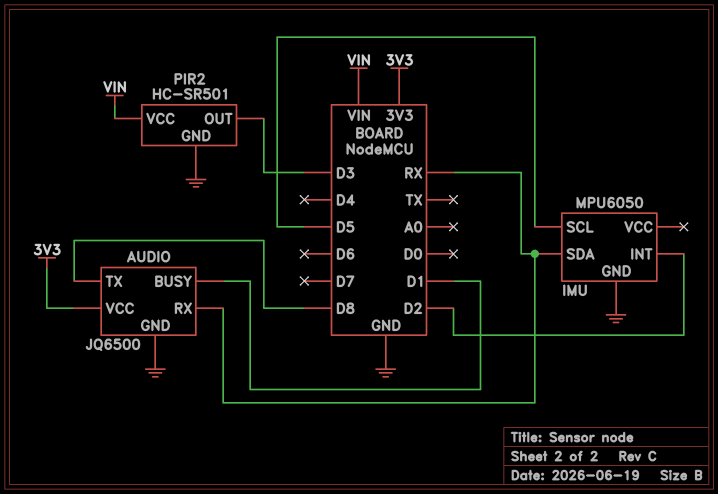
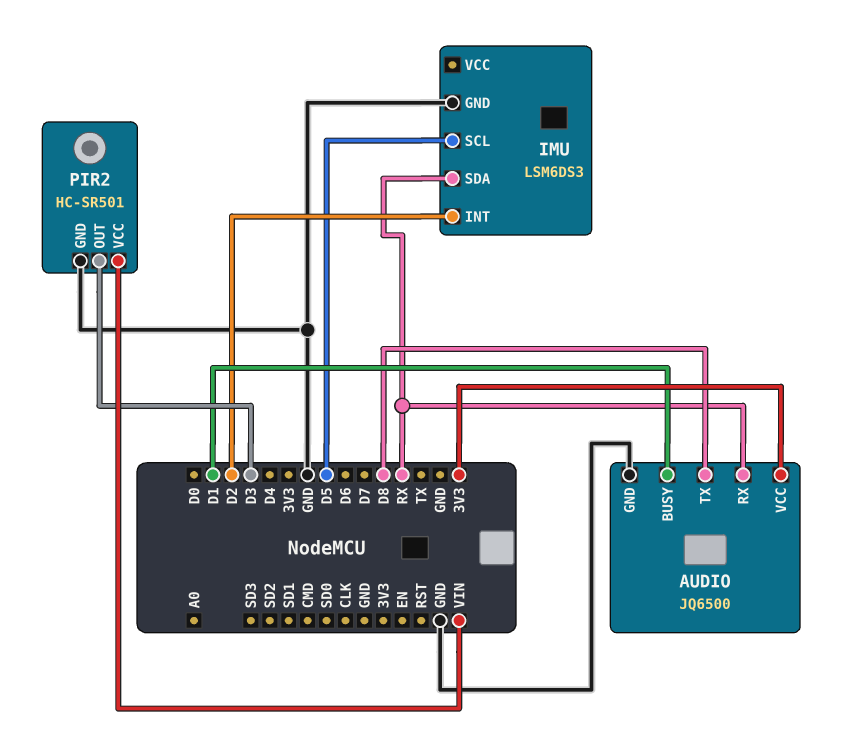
IMU: MPU6050 -> LSM6DS3

